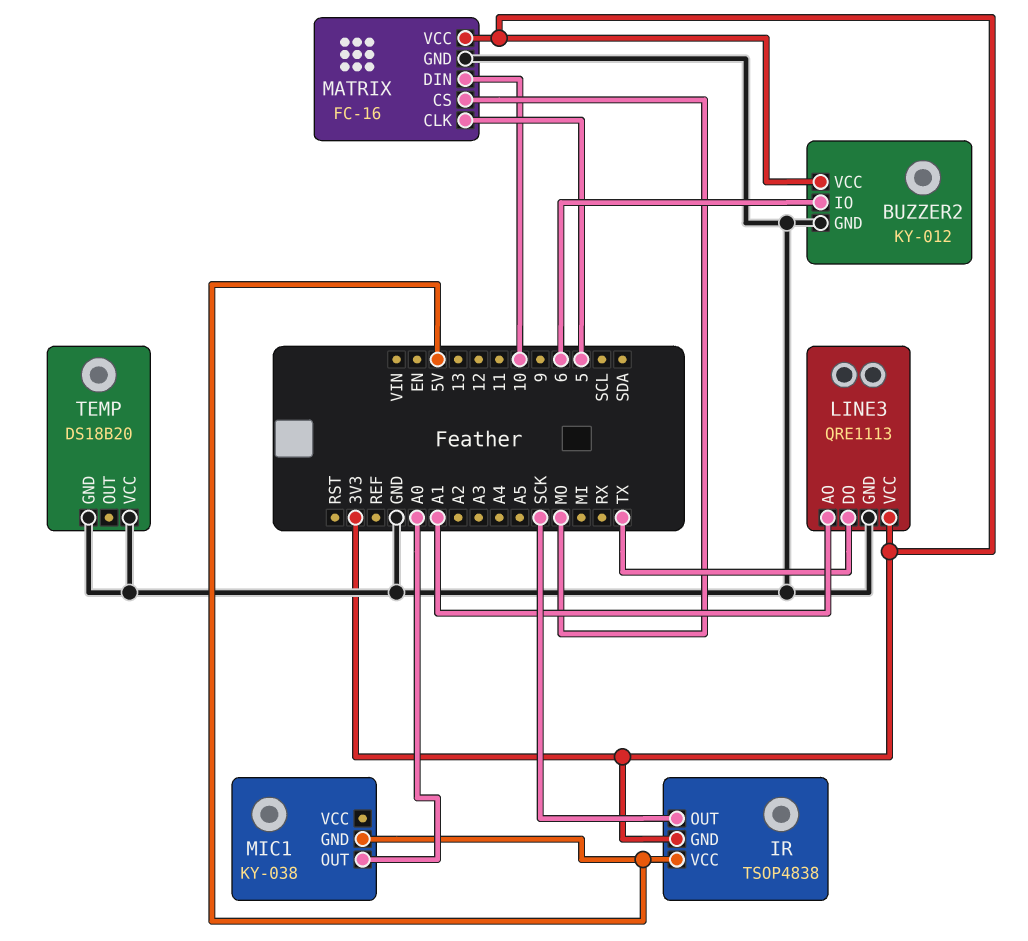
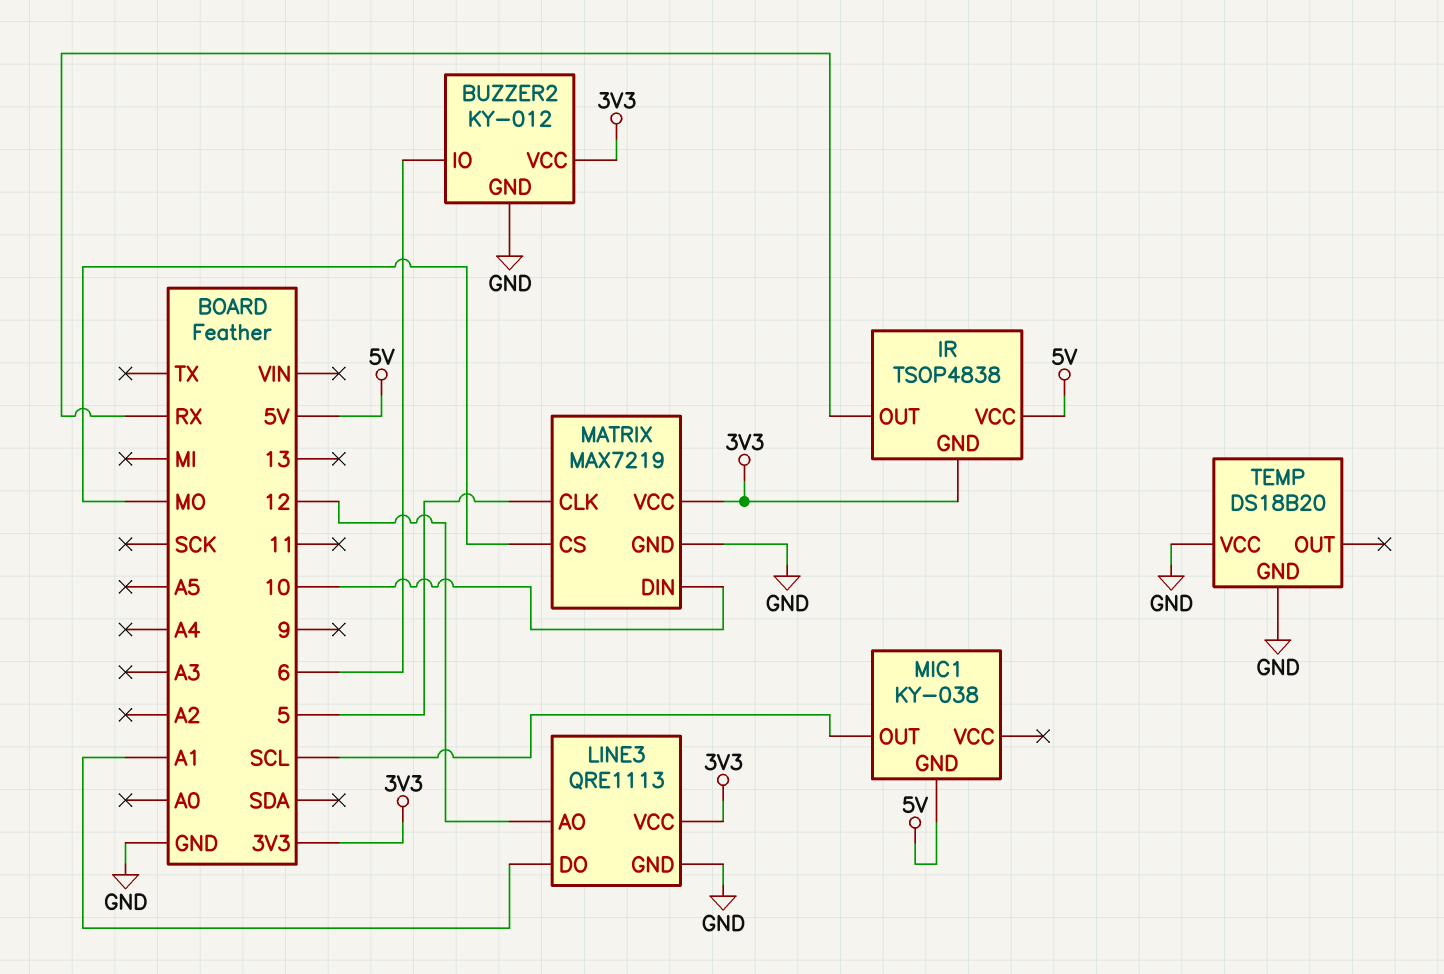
IR pin OUT: SCK -> RX
LINE3 pin AO: A1 -> 12
LINE3 pin DO: TX -> A1
MATRIX: FC-16 -> MAX7219
MIC1 pin OUT: A0 -> SCL

